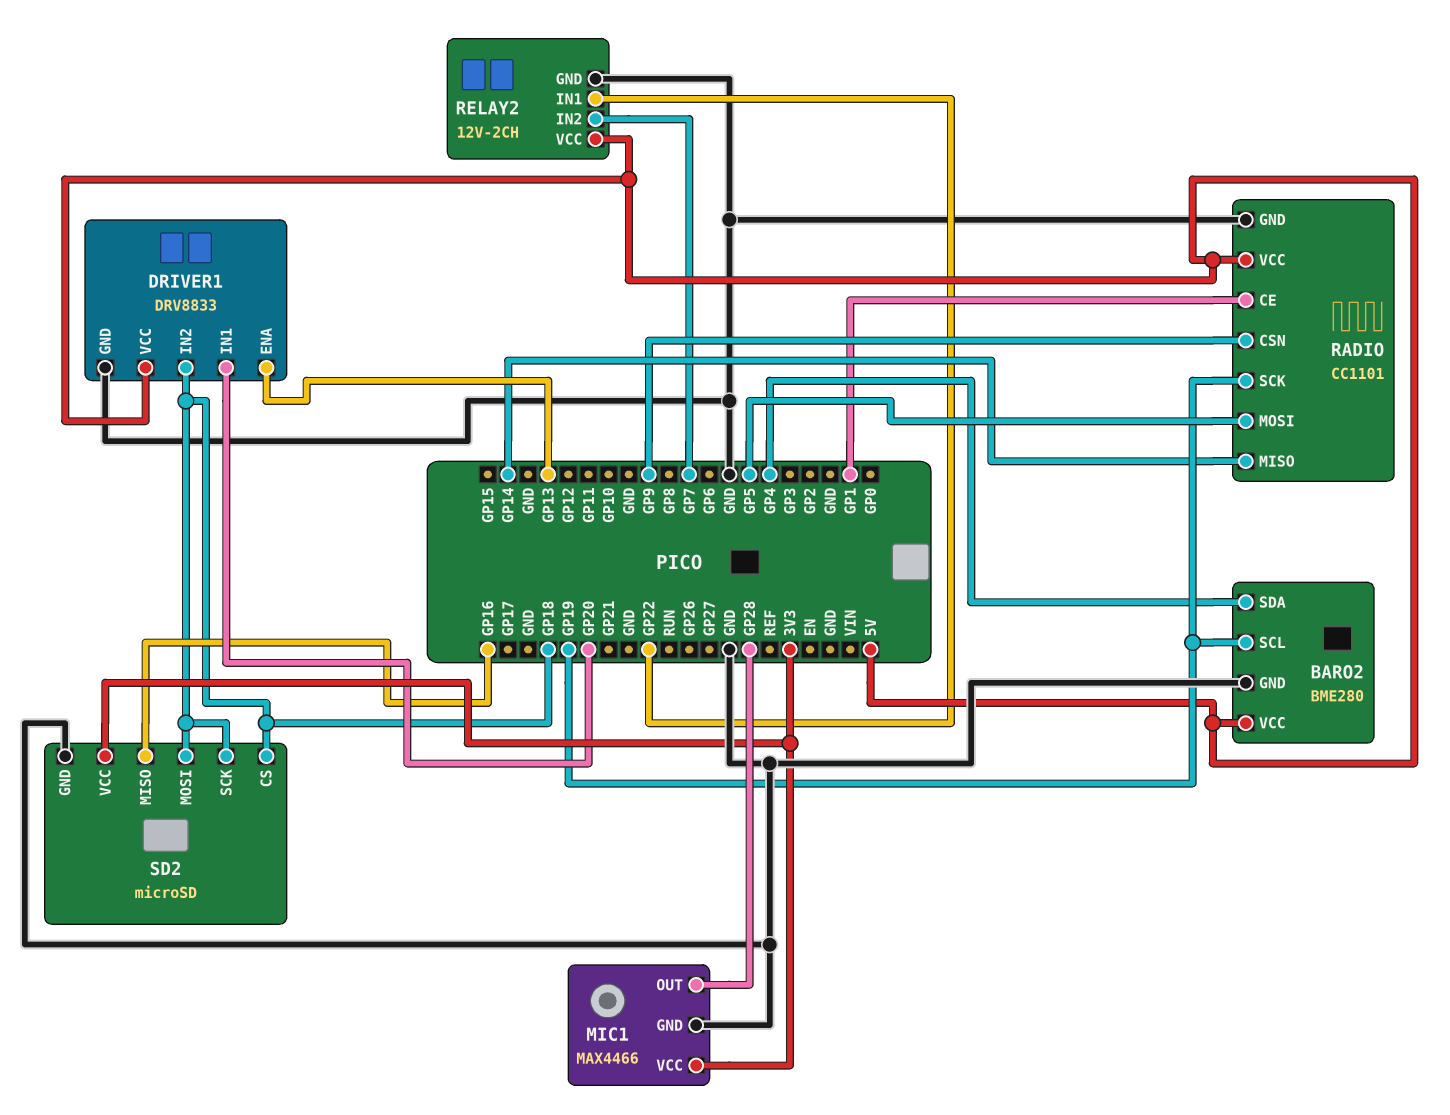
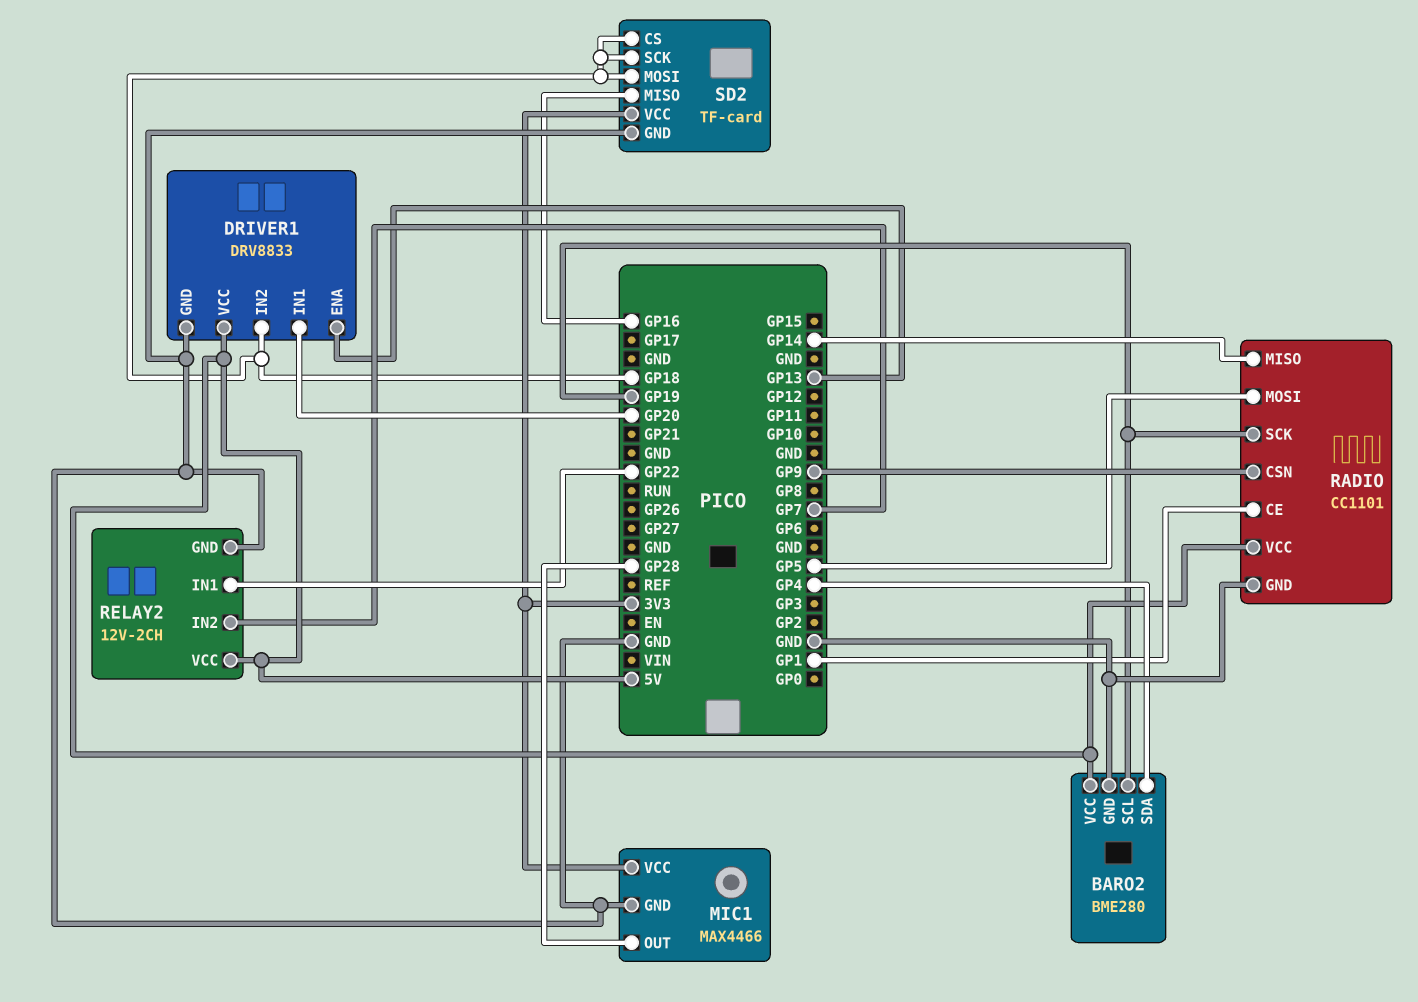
SD2: microSD -> TF-card

